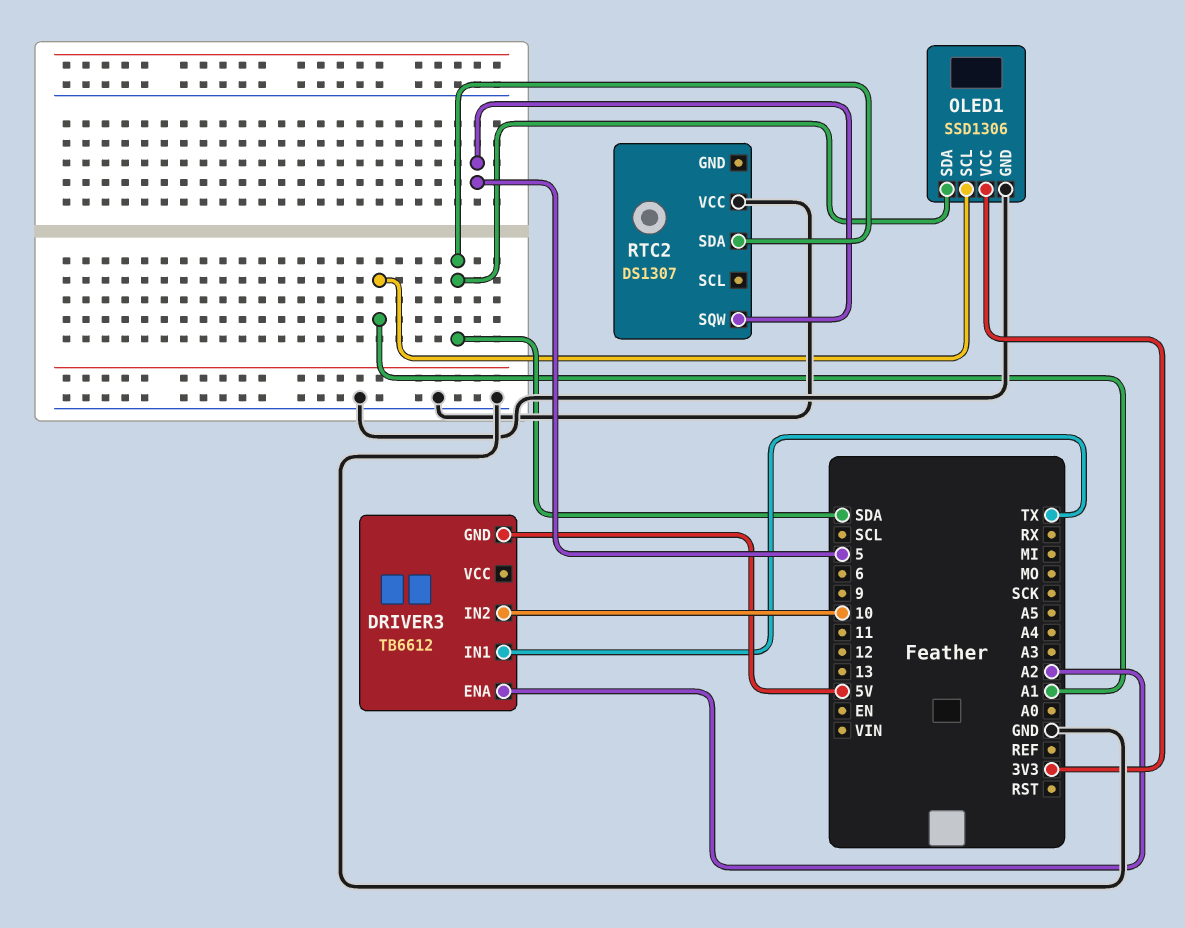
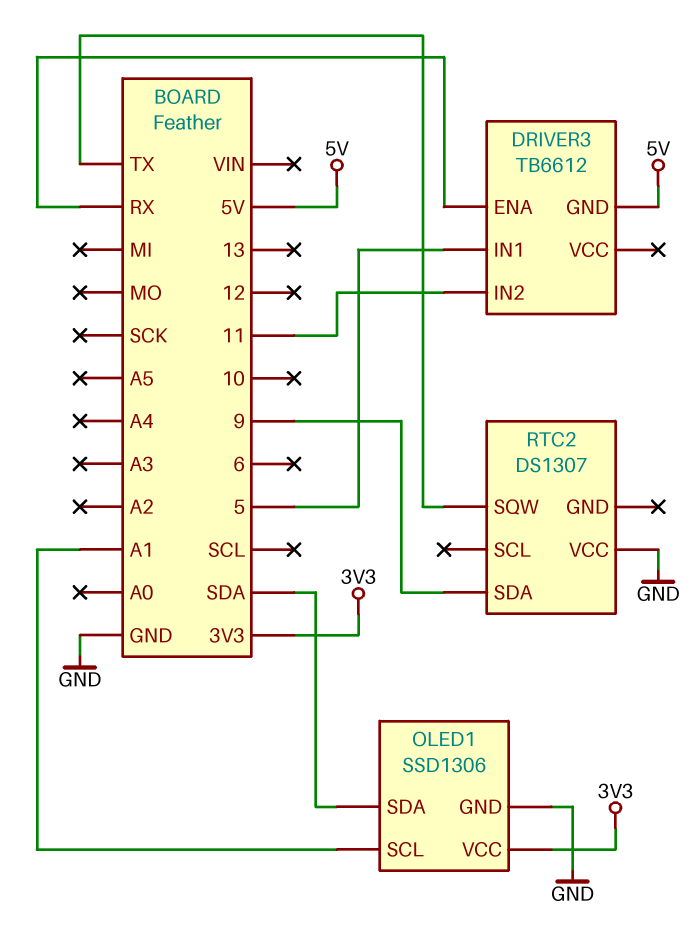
DRIVER3 pin ENA: A2 -> RX
DRIVER3 pin IN1: TX -> 5
DRIVER3 pin IN2: 10 -> 11
RTC2 pin SDA: SDA -> 9
RTC2 pin SQW: 5 -> TX

